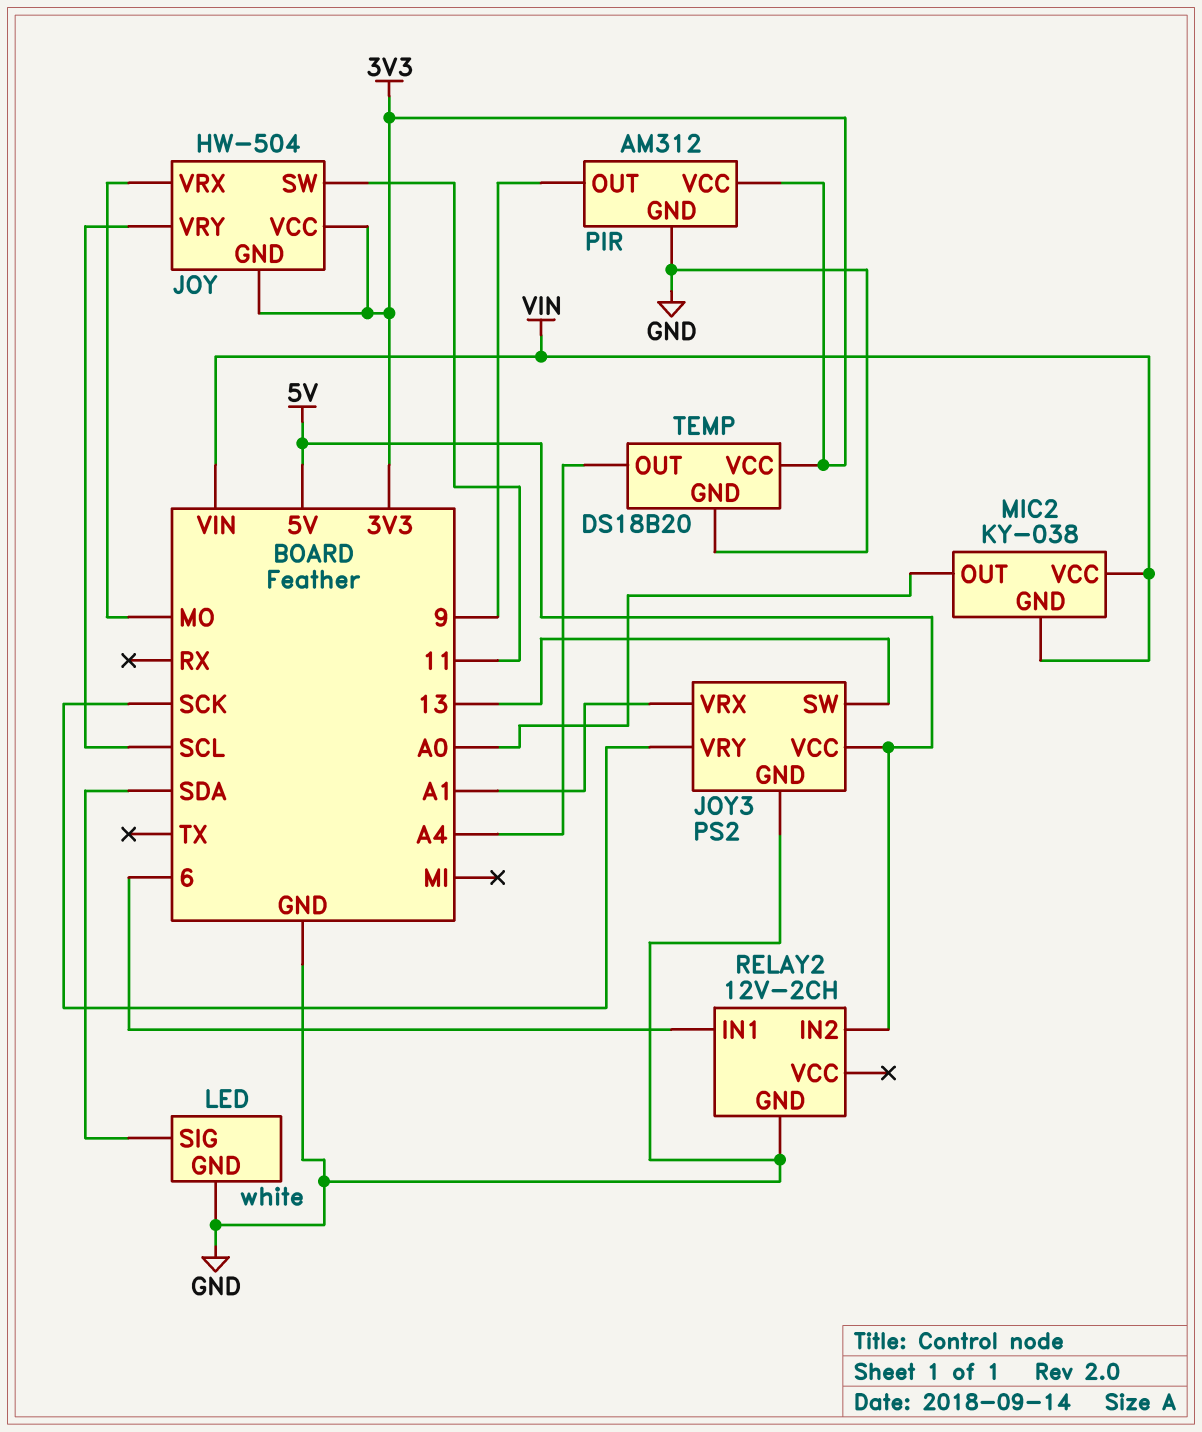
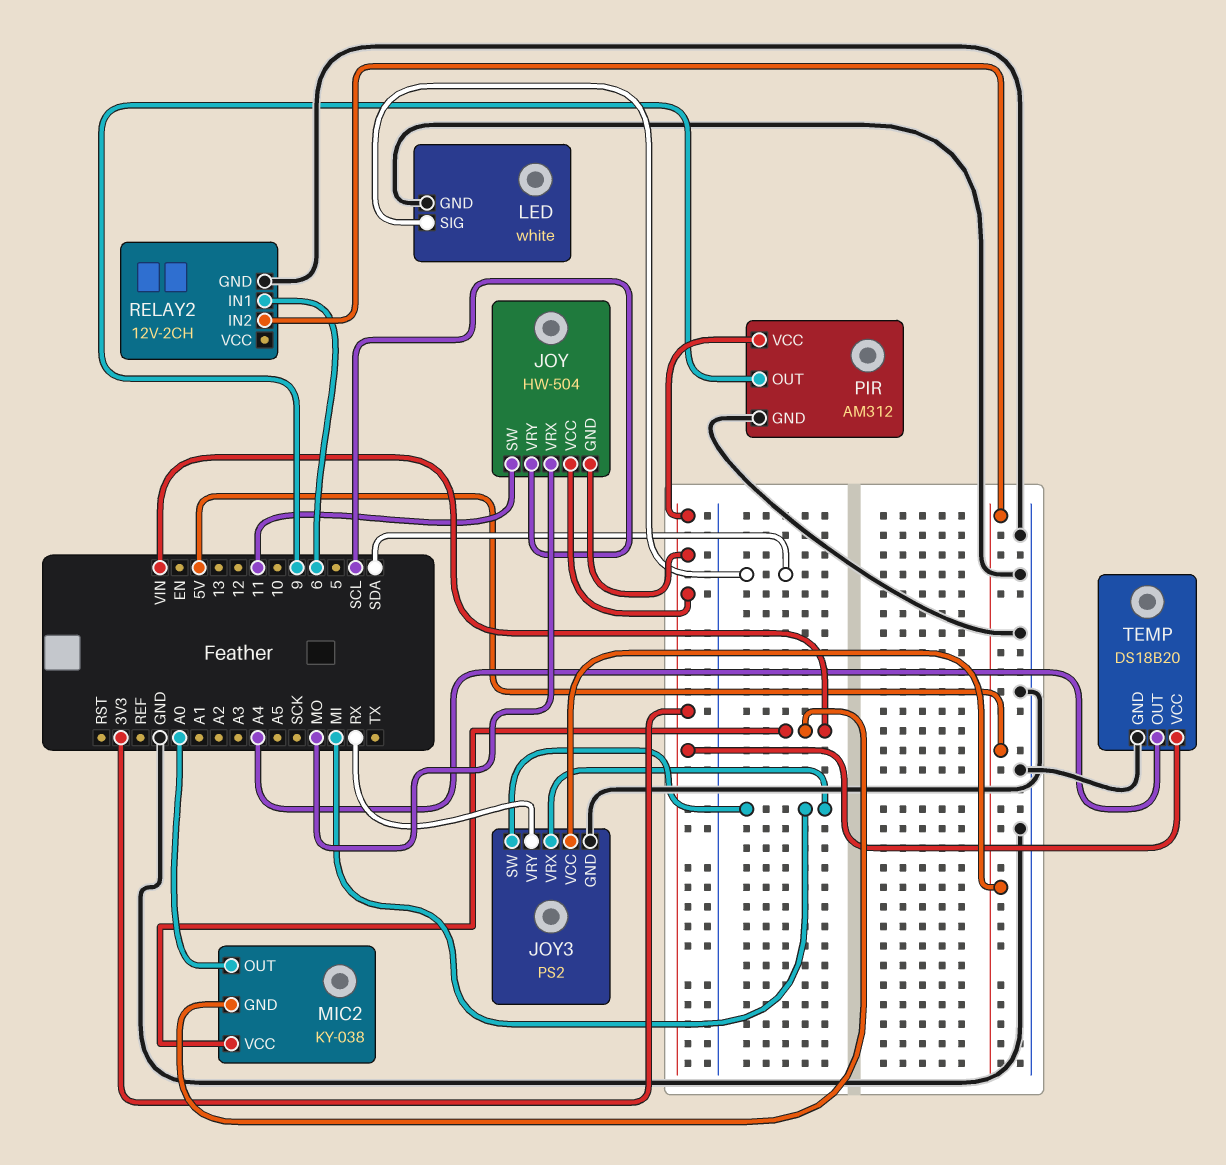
JOY3 pin SW: 13 -> MI
JOY3 pin VRX: A1 -> MI
JOY3 pin VRY: SCK -> RX

